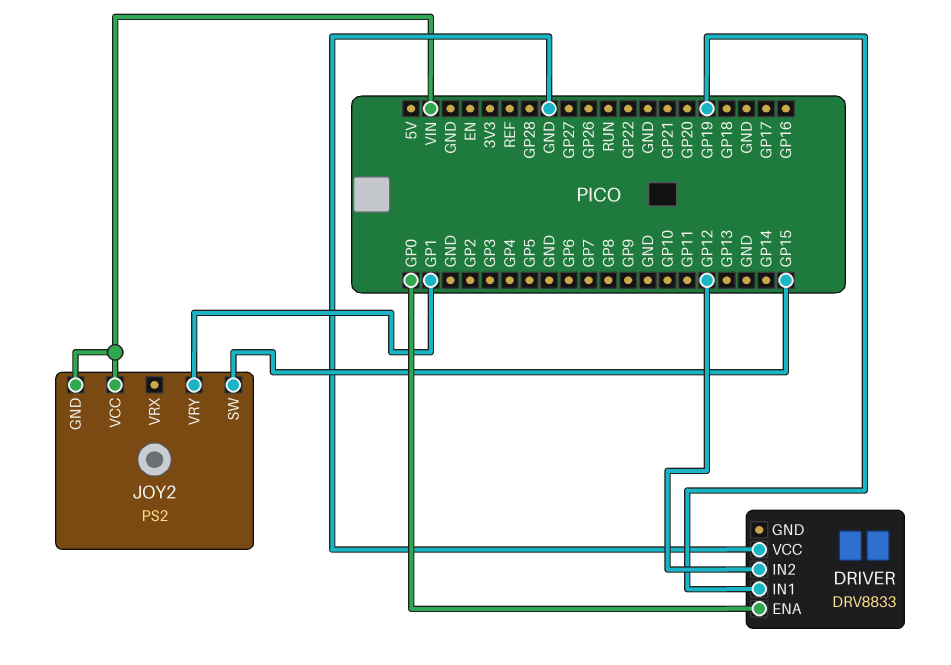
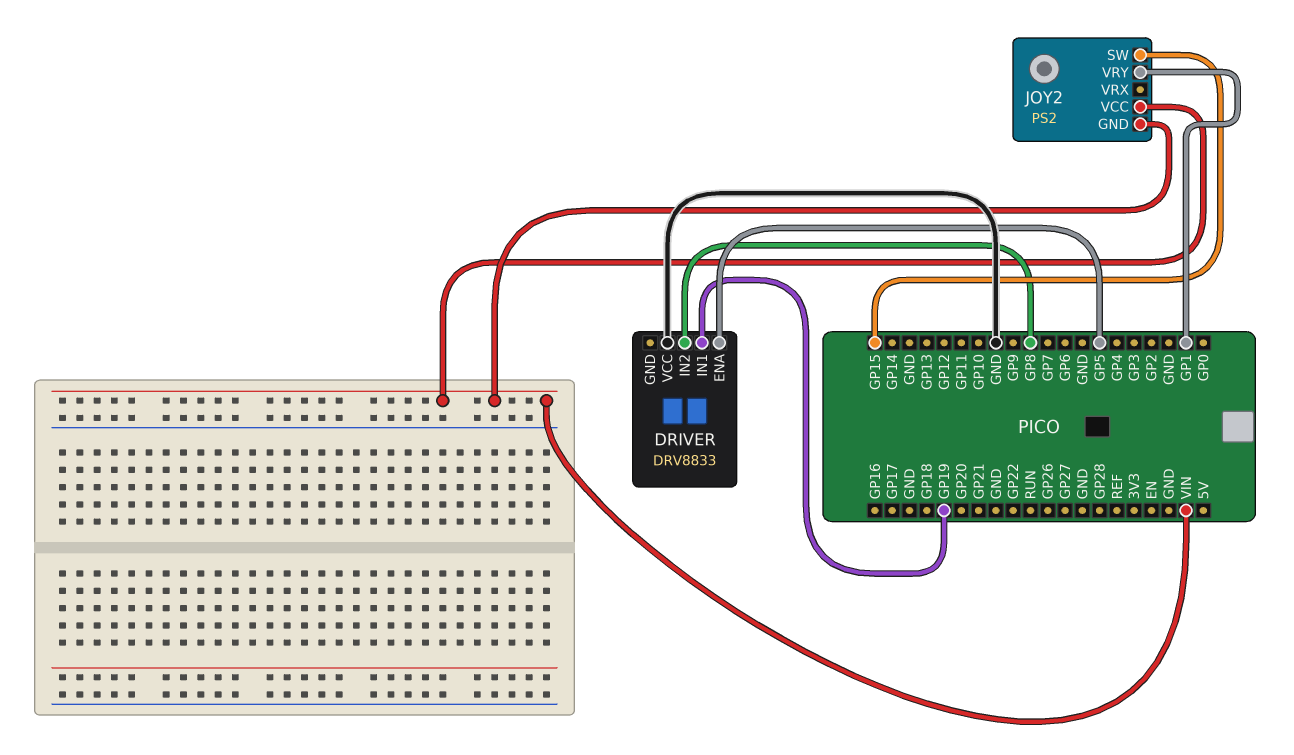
DRIVER pin ENA: GP0 -> GP5
DRIVER pin IN2: GP12 -> GP8

